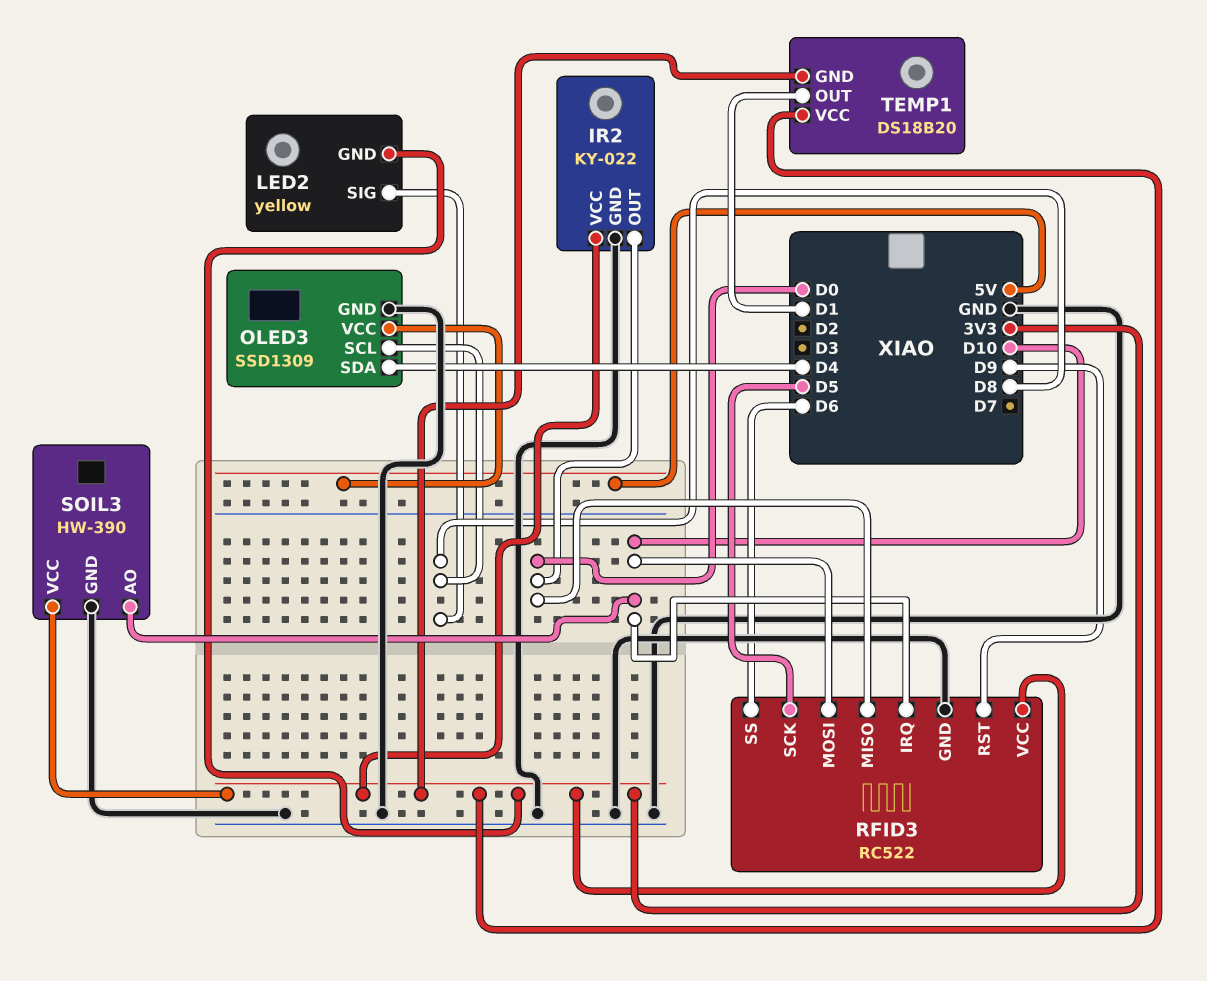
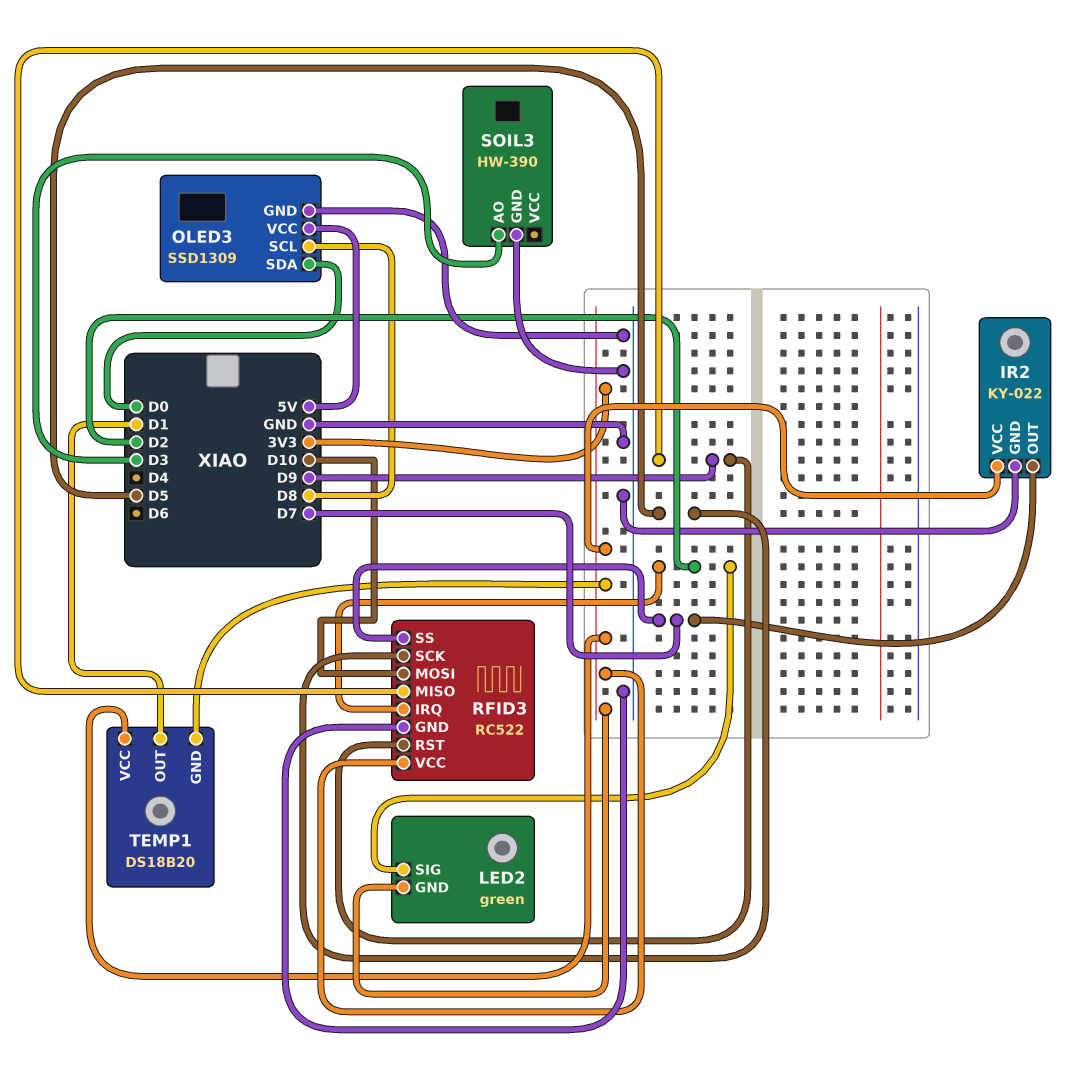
IR2 pin OUT: D0 -> D7
LED2: yellow -> green
LED2 pin SIG: D8 -> D2
OLED3 pin SDA: D4 -> D0
RFID3 pin IRQ: D10 -> D2
RFID3 pin MISO: D0 -> D9
RFID3 pin SS: D6 -> D7
SOIL3 pin AO: D10 -> D3
SOIL3 pin VCC: 3V3 -> none

